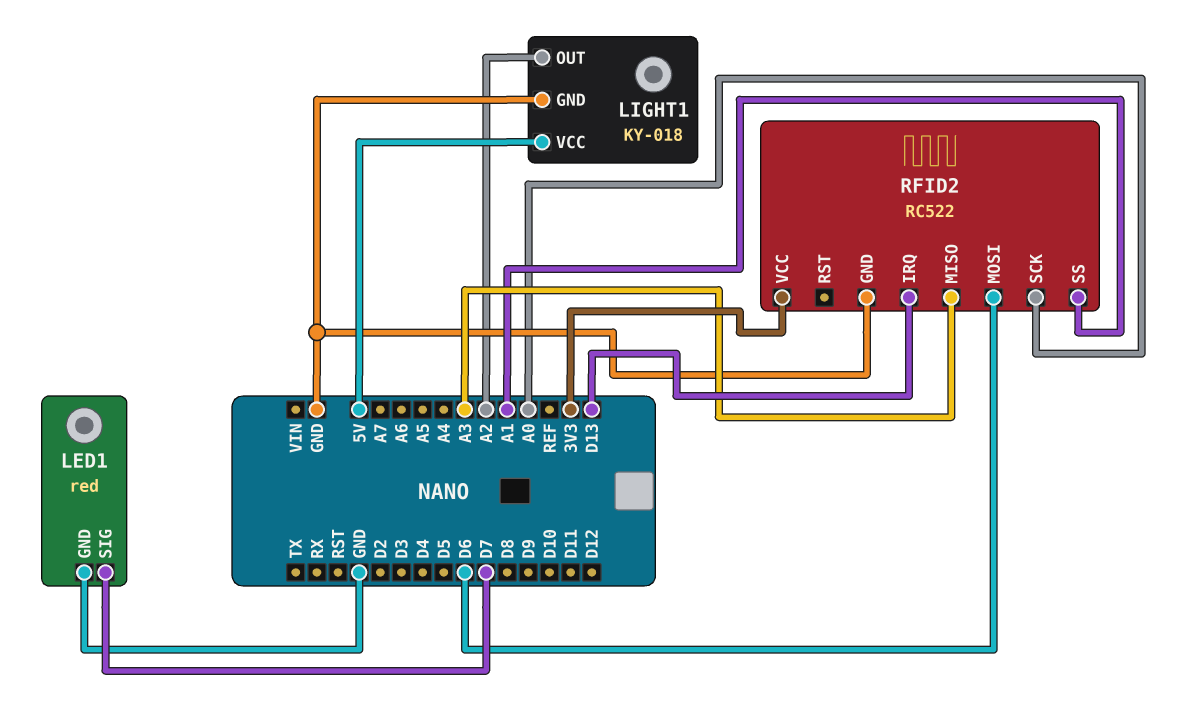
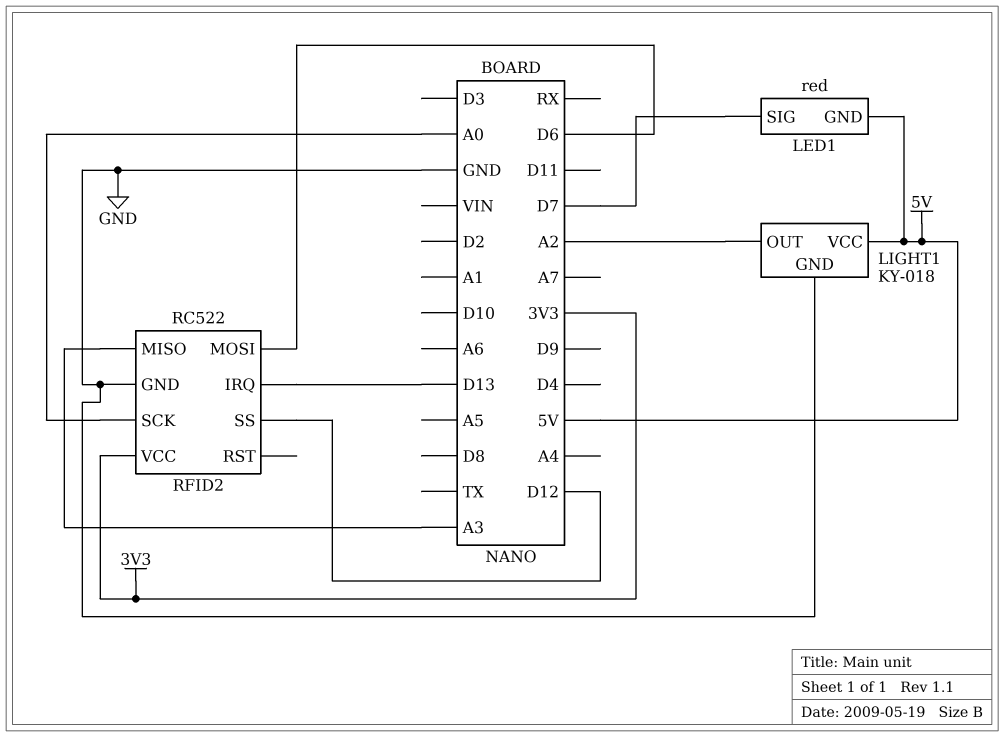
LED1 pin GND: GND -> 5V
RFID2 pin SS: A1 -> D12

